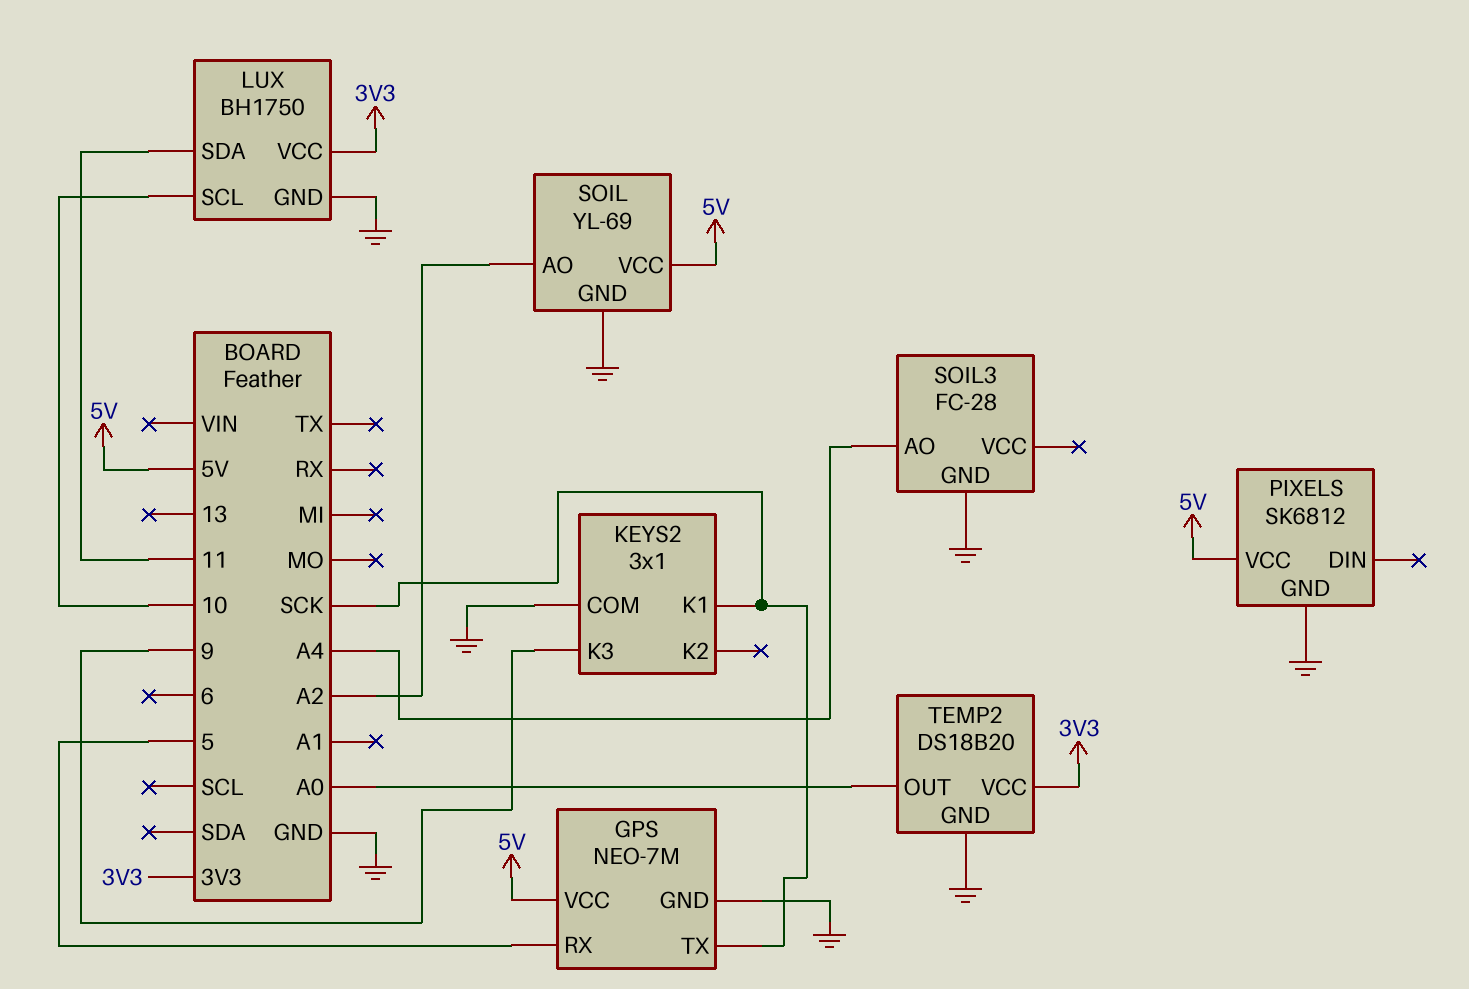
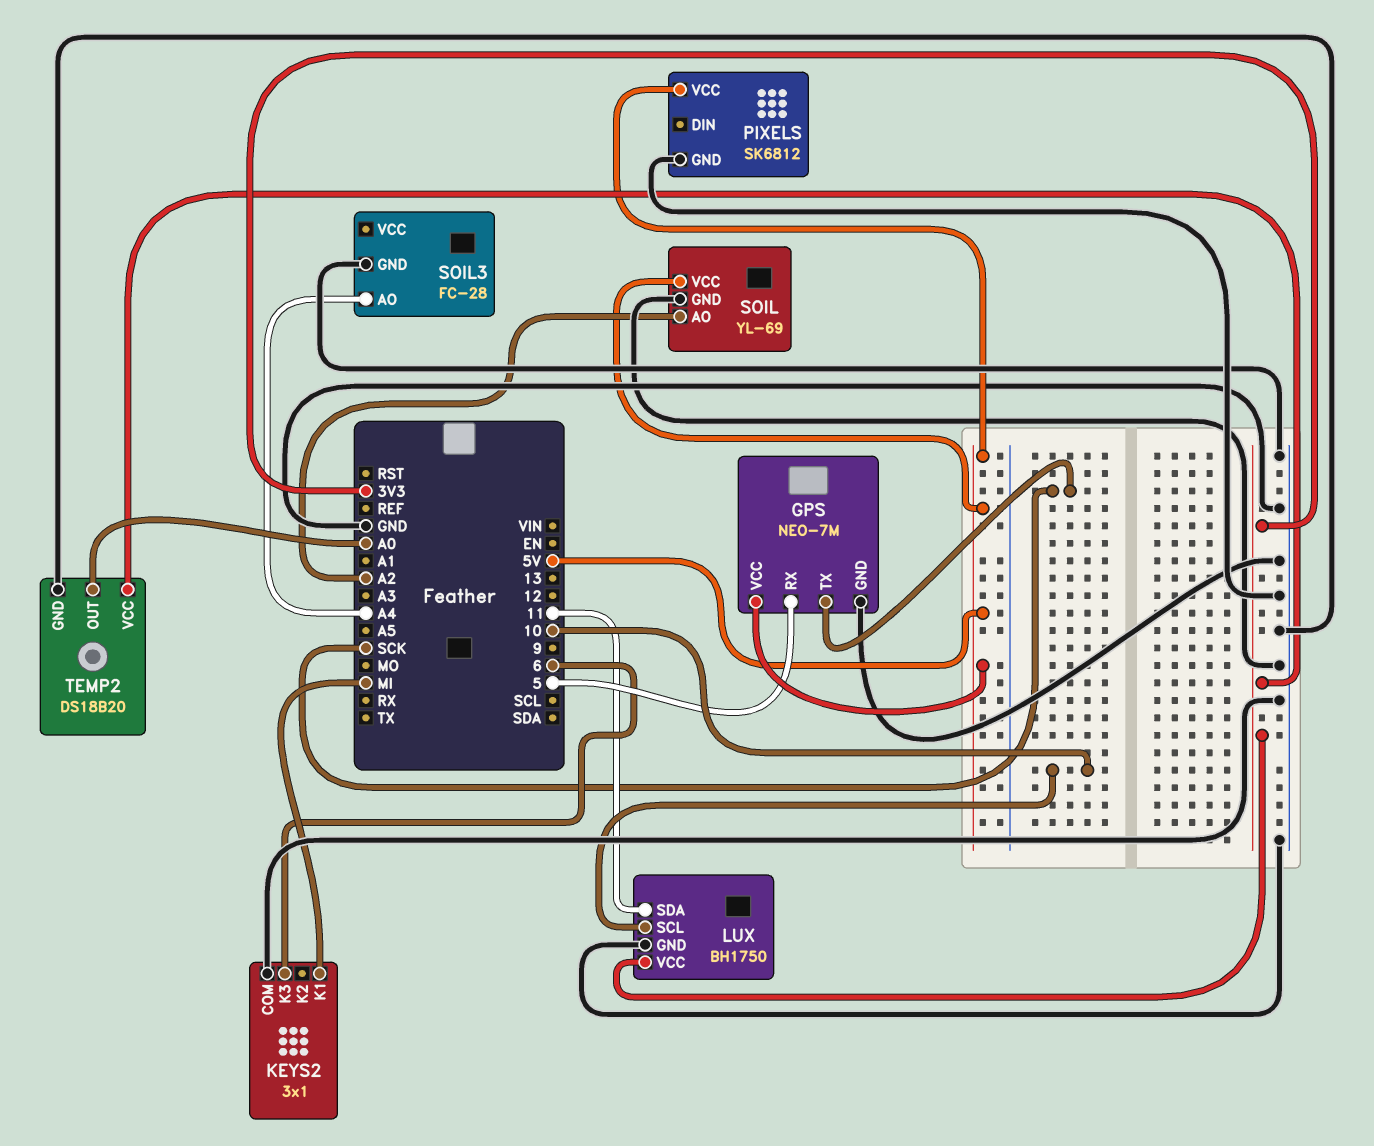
KEYS2 pin K1: SCK -> MI
KEYS2 pin K3: 9 -> 6

